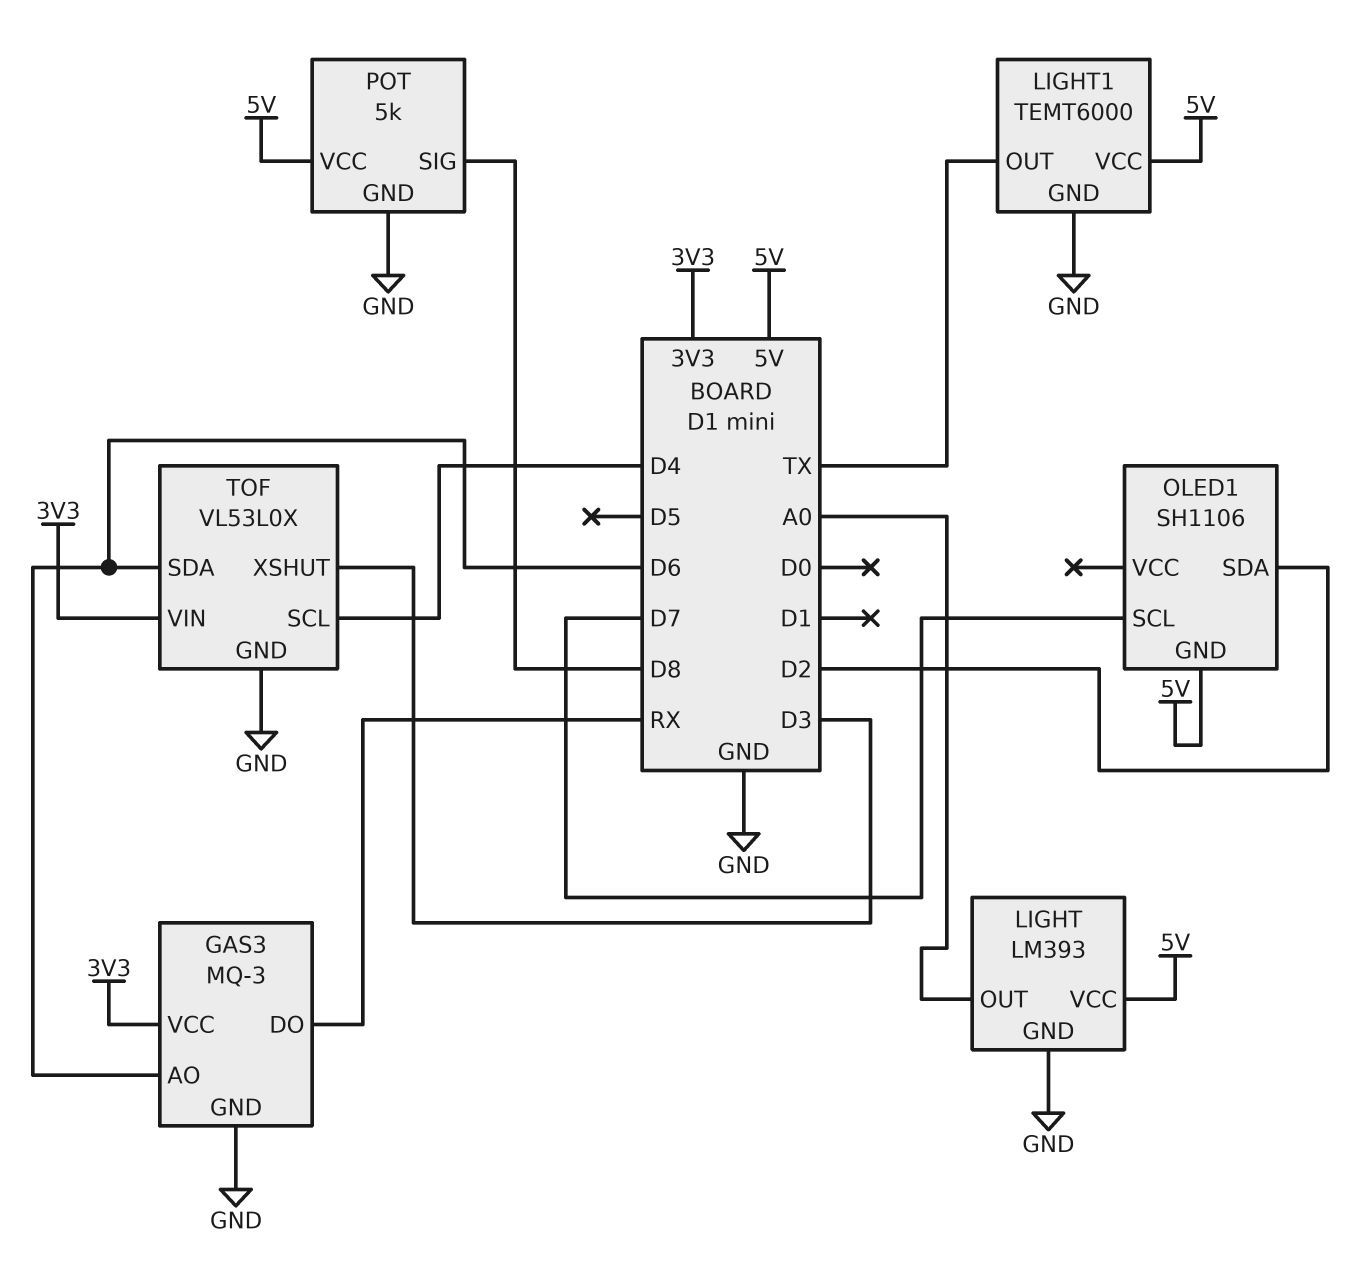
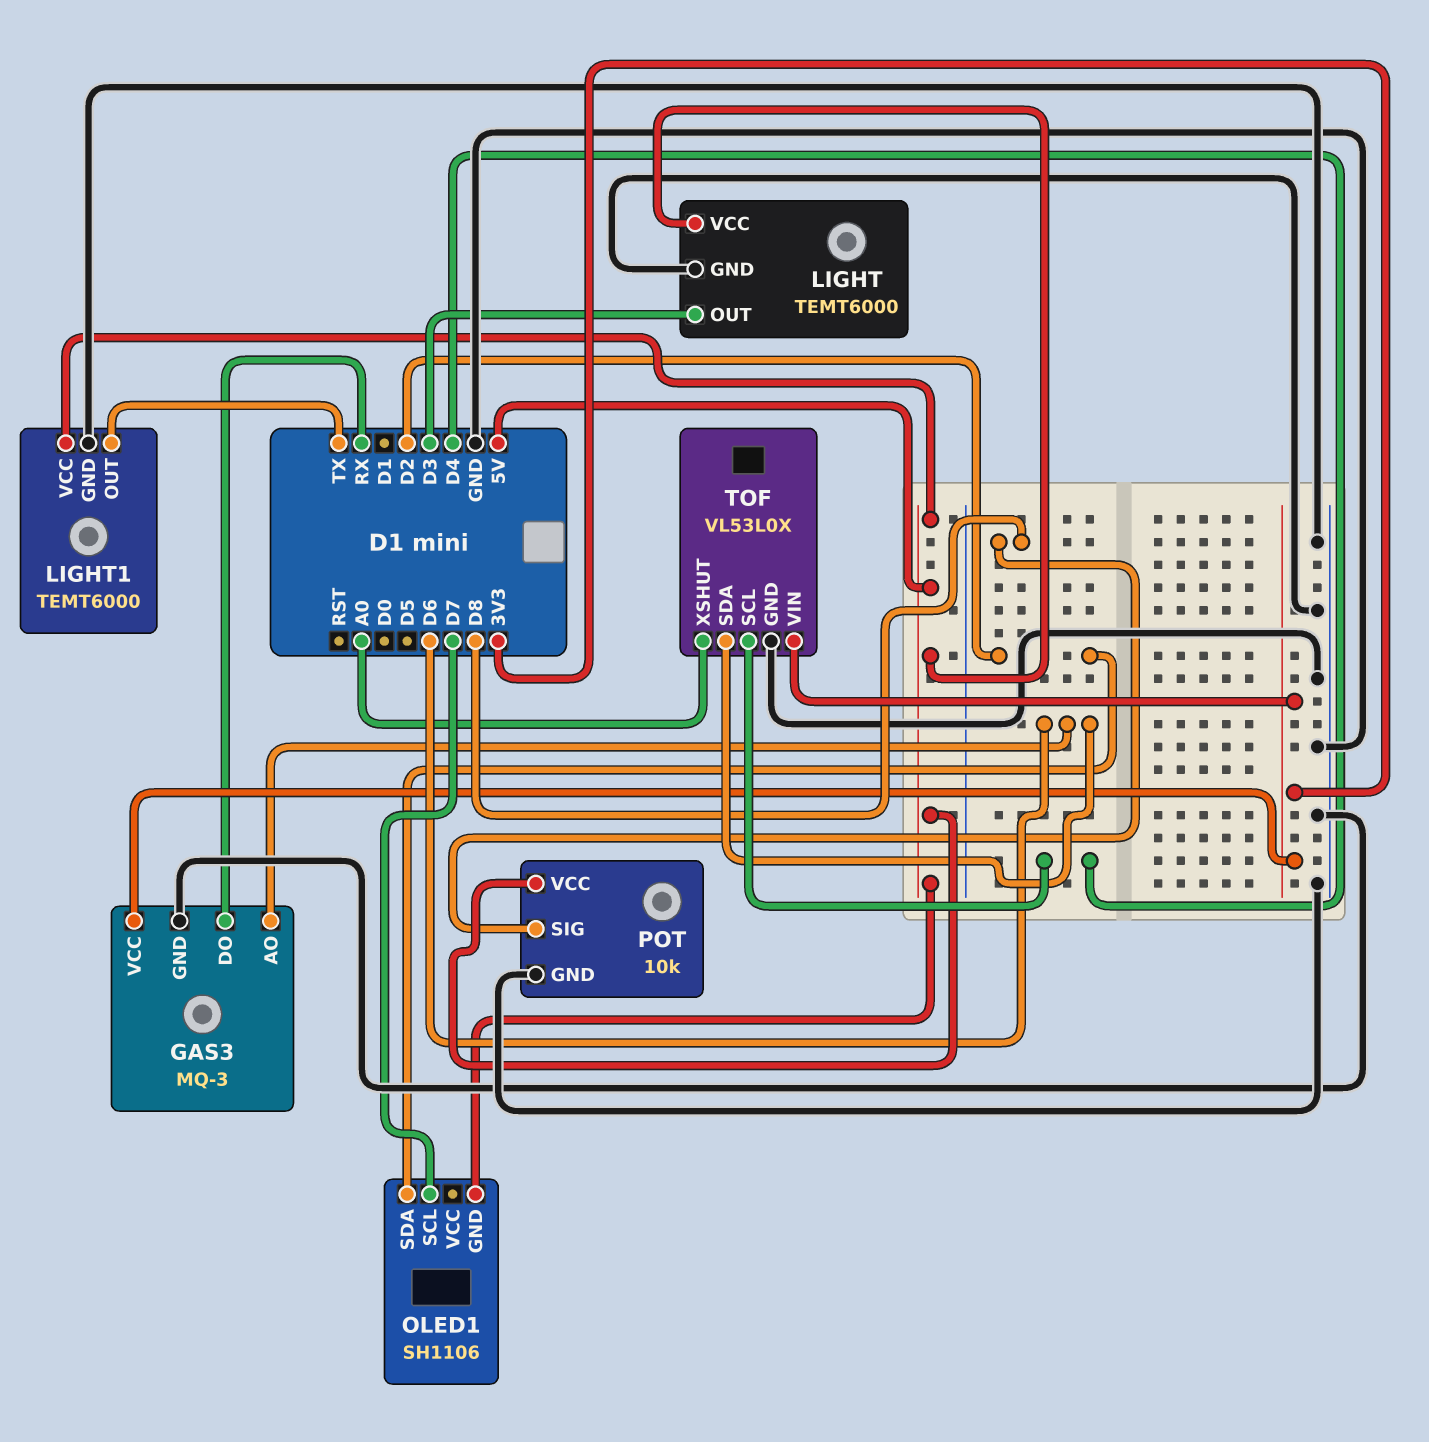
LIGHT: LM393 -> TEMT6000
LIGHT pin OUT: A0 -> D3
POT: 5k -> 10k
TOF pin XSHUT: D3 -> A0

